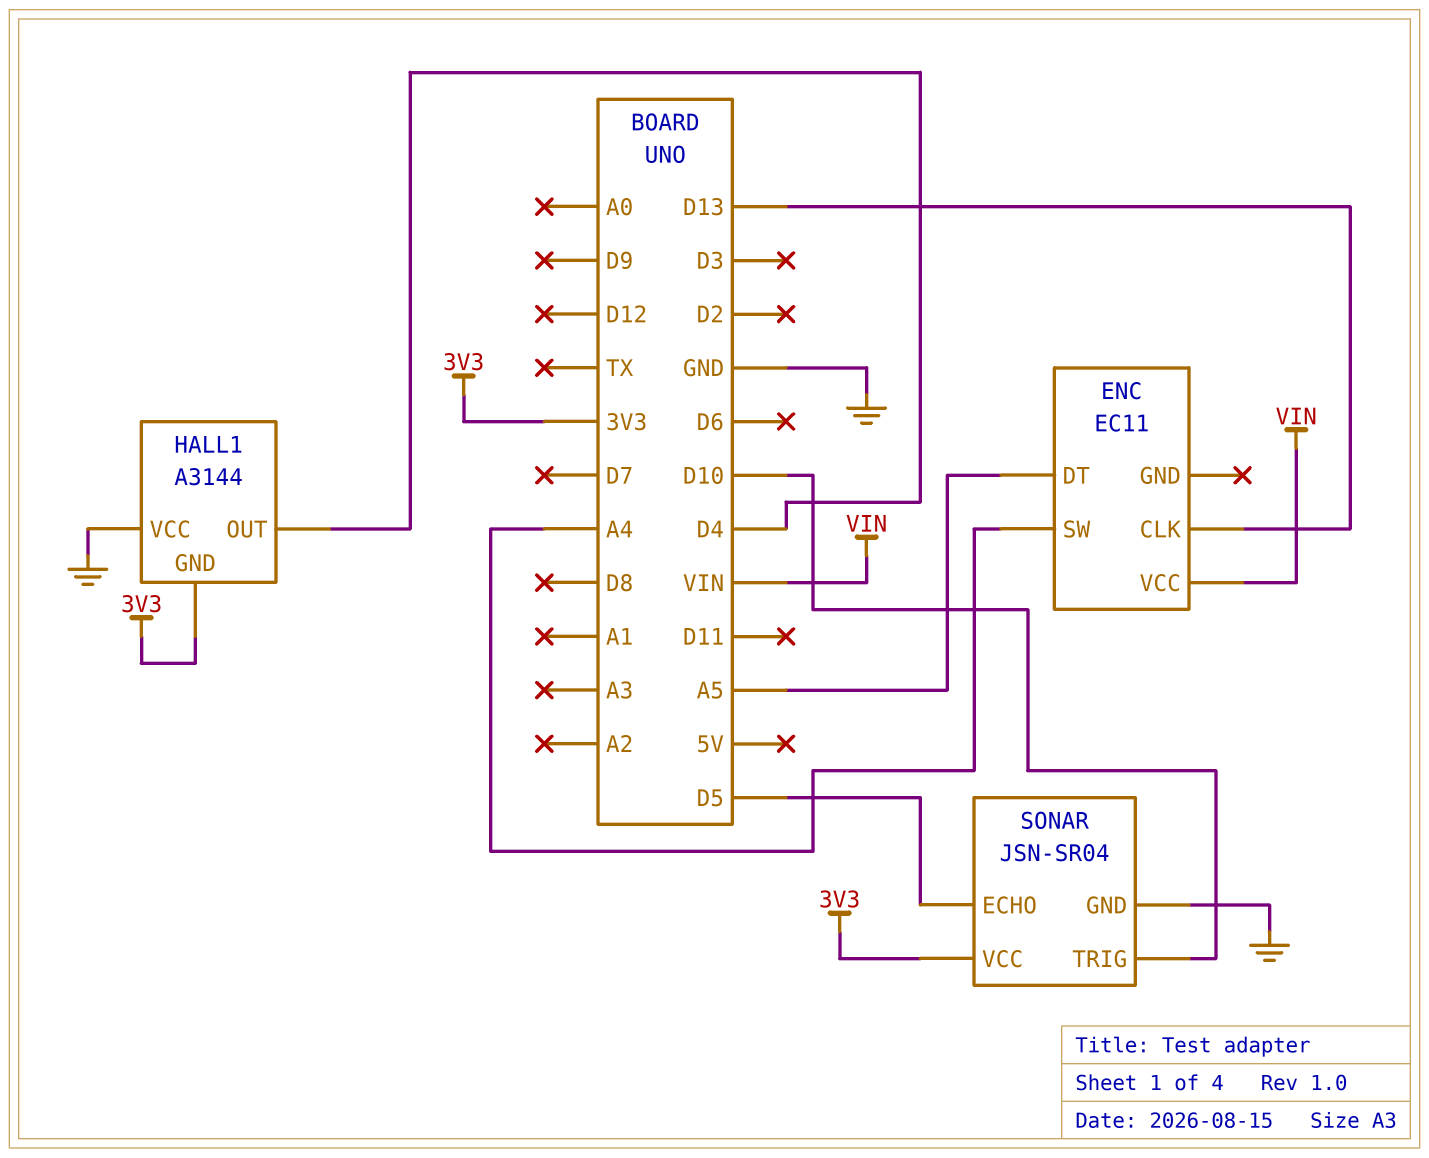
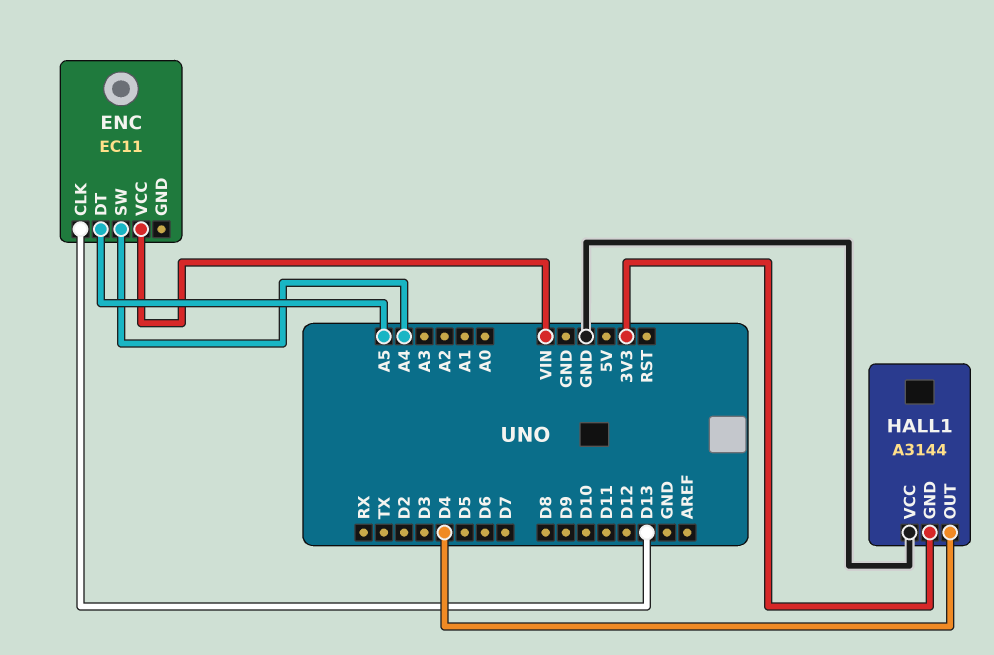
SONAR: JSN-SR04 -> none
SONAR pin ECHO: D5 -> none
SONAR pin GND: GND -> none
SONAR pin TRIG: D10 -> none
SONAR pin VCC: 3V3 -> none

